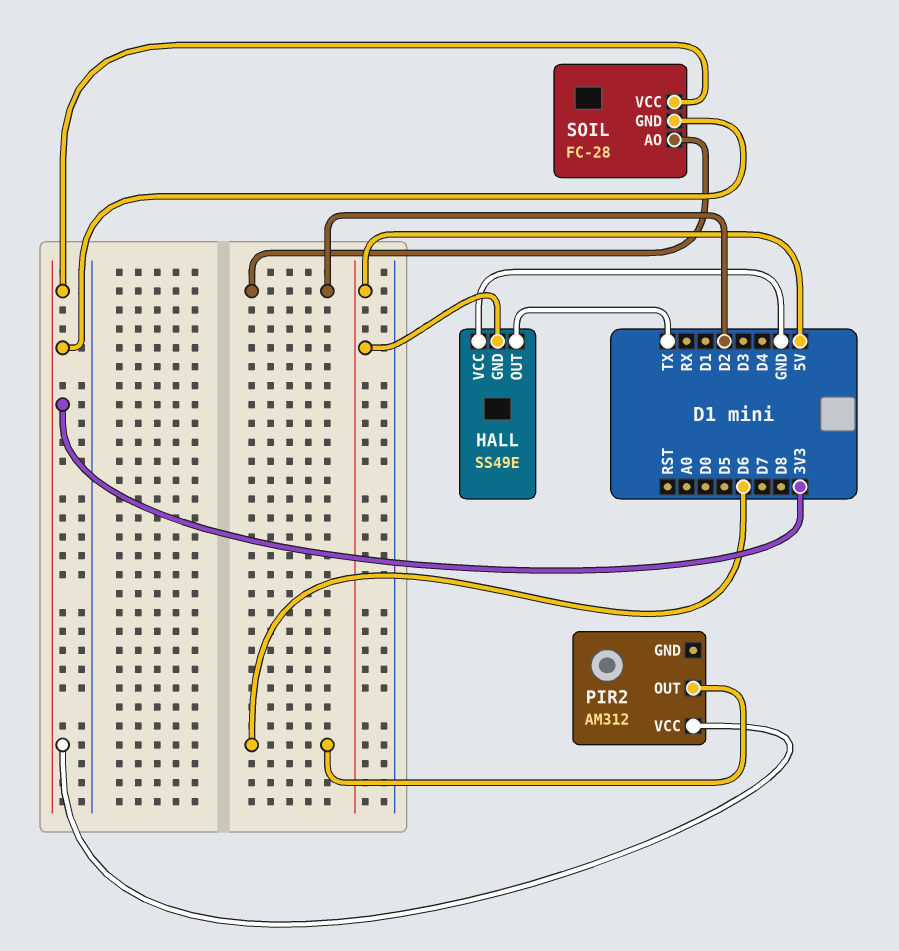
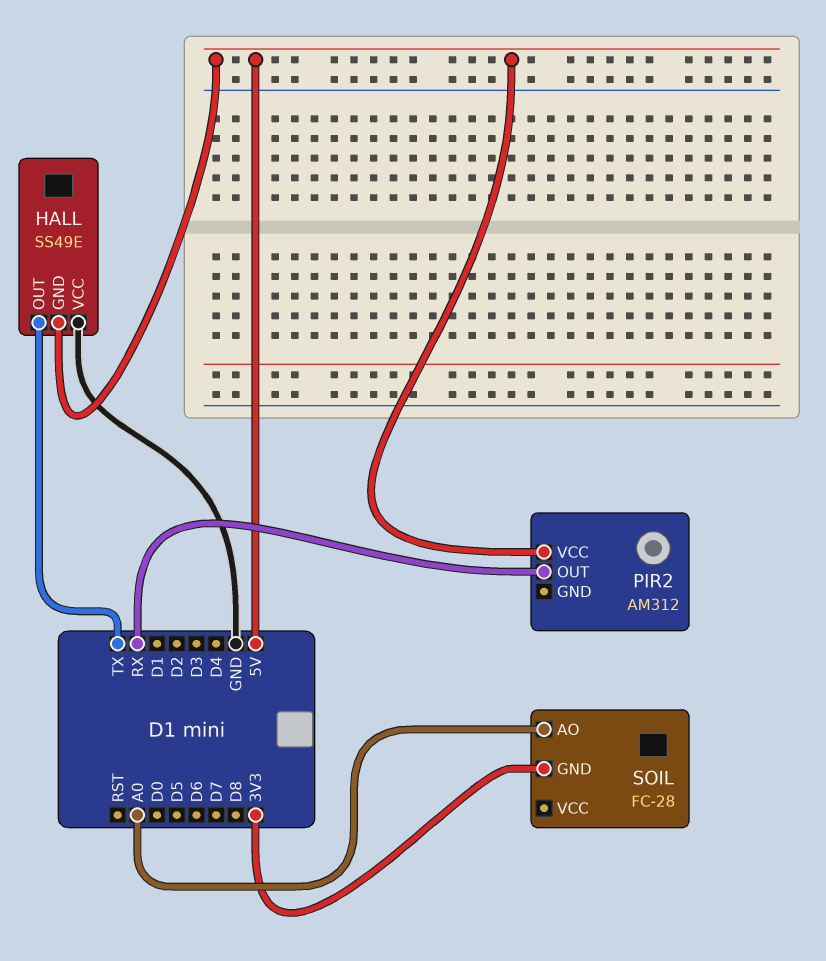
PIR2 pin OUT: D6 -> RX
PIR2 pin VCC: 3V3 -> 5V
SOIL pin AO: D2 -> A0
SOIL pin VCC: 3V3 -> none

